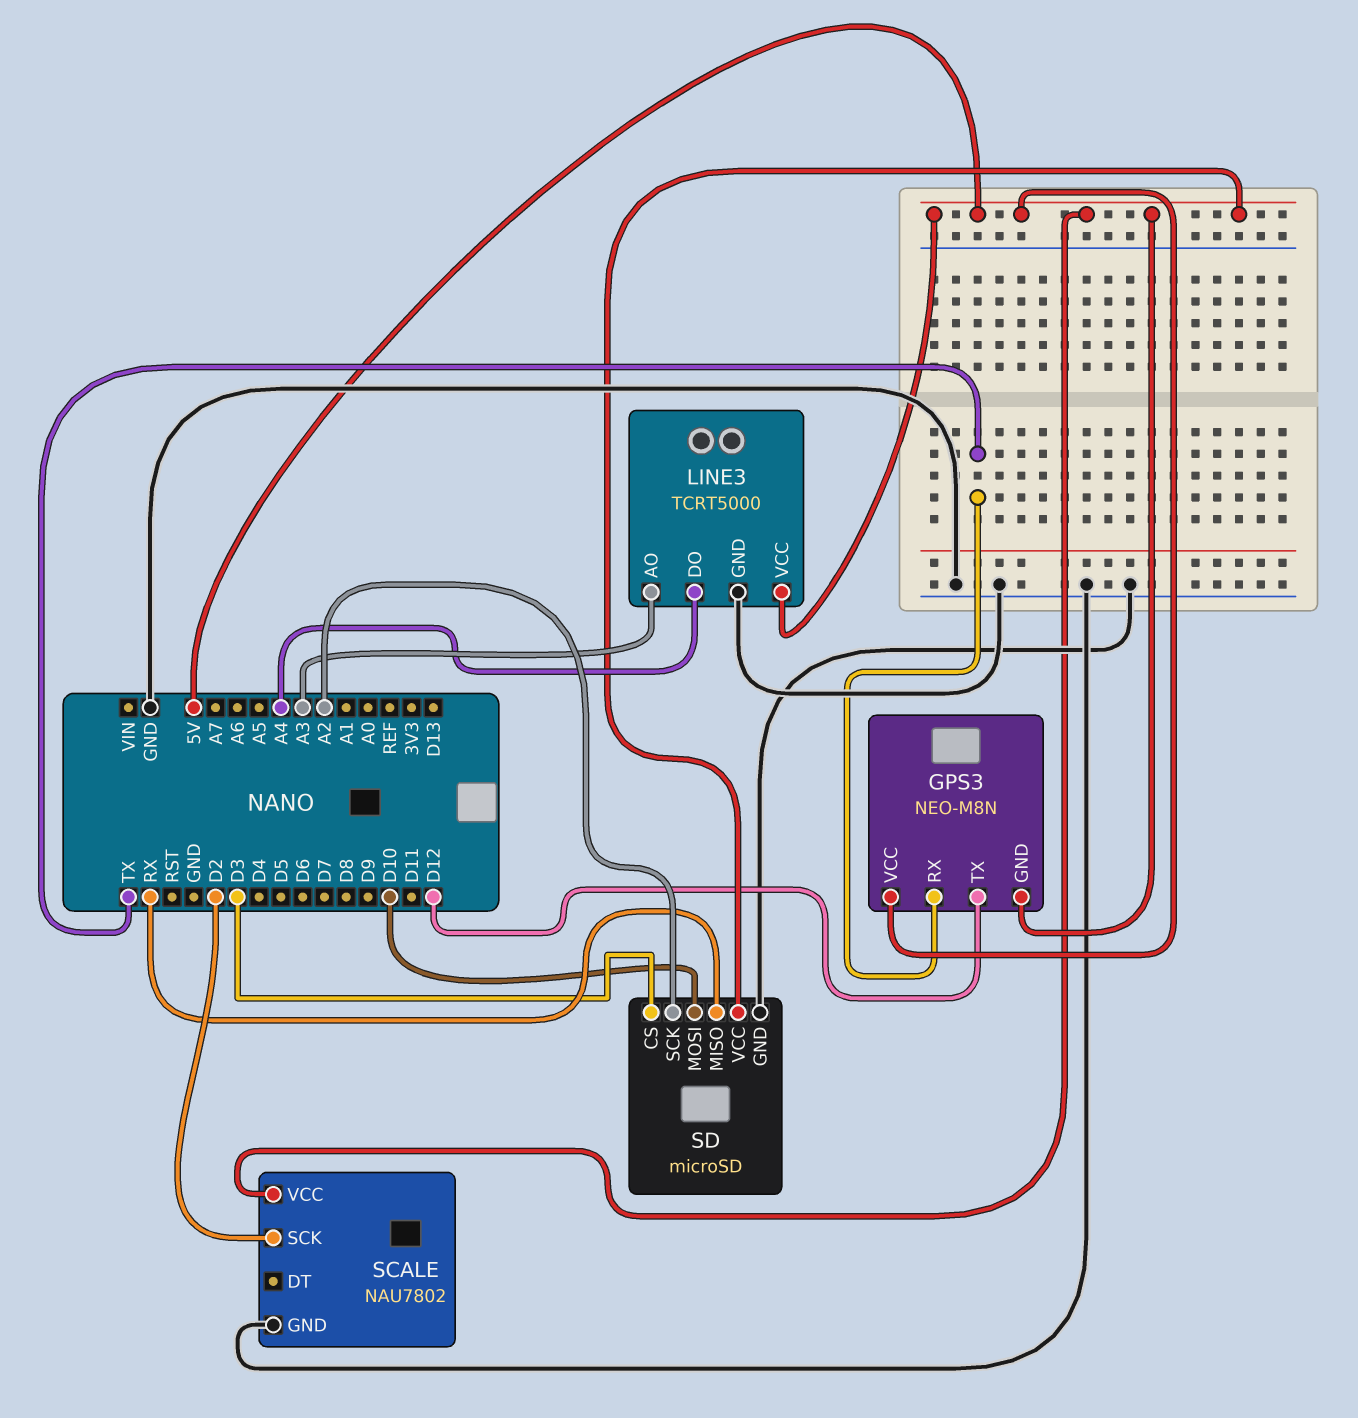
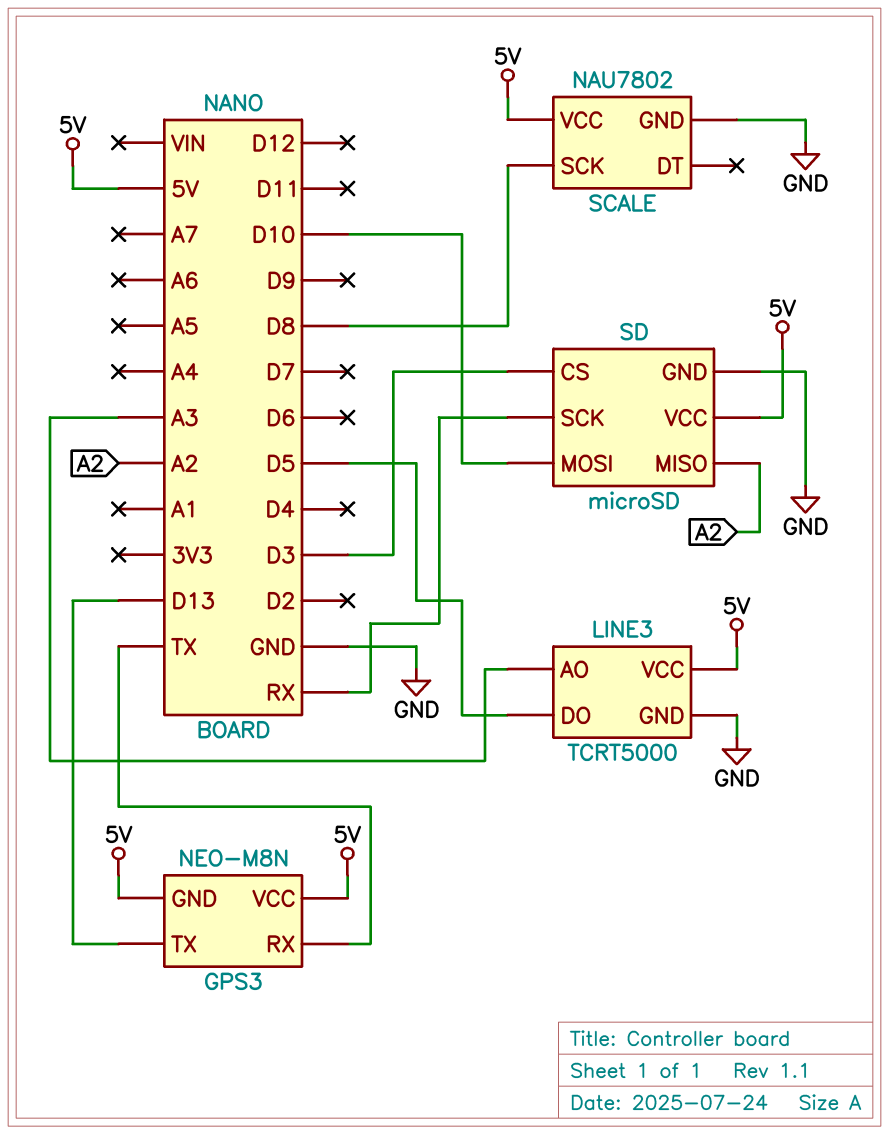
GPS3 pin TX: D12 -> D13
LINE3 pin DO: A4 -> D5
SCALE pin SCK: D2 -> D8
SD pin MISO: RX -> A2
SD pin SCK: A2 -> RX

